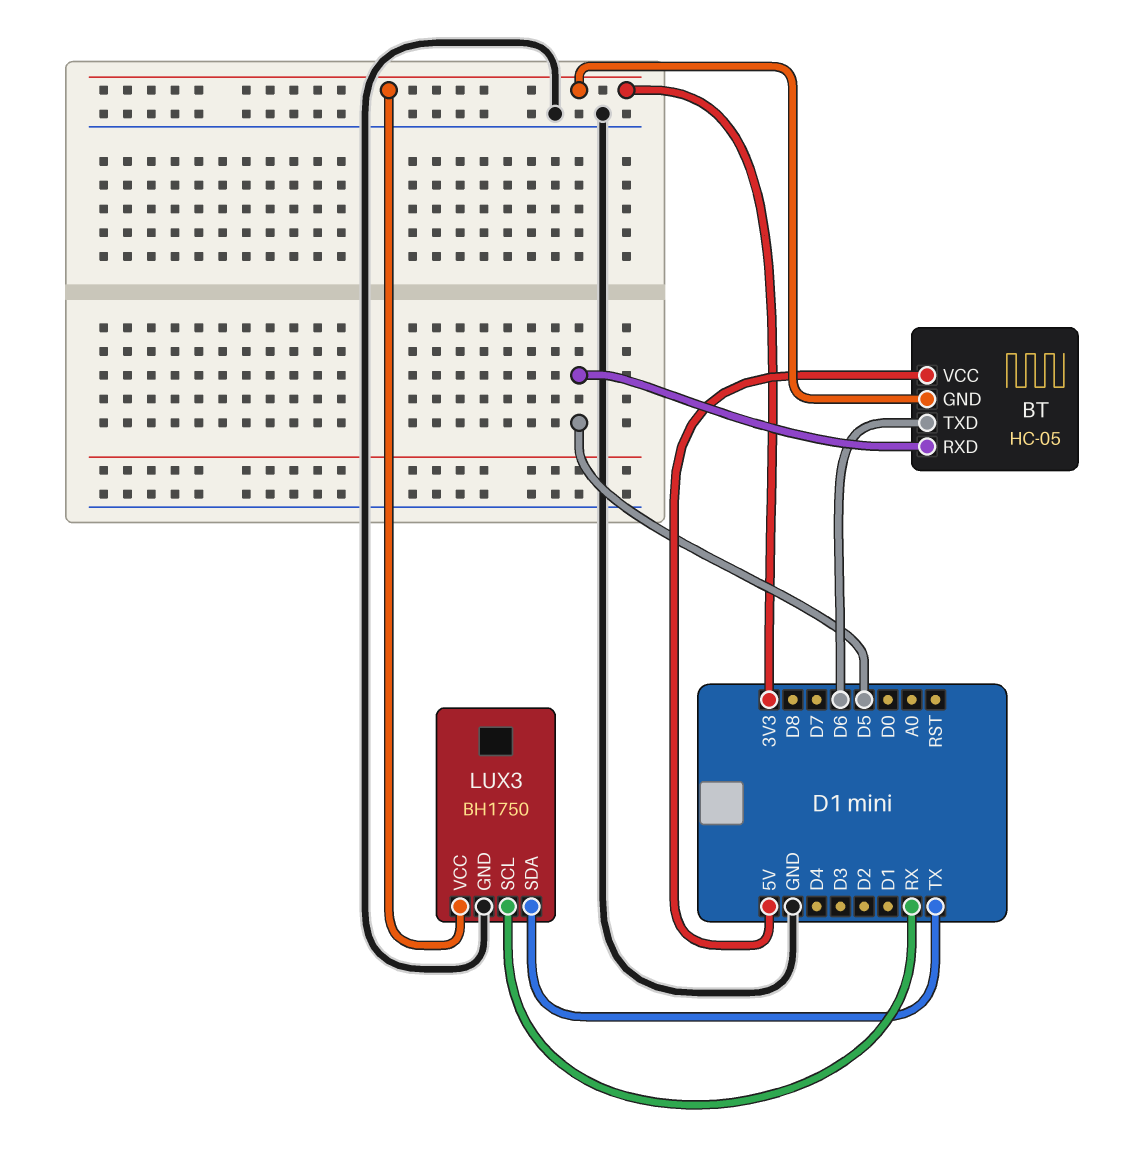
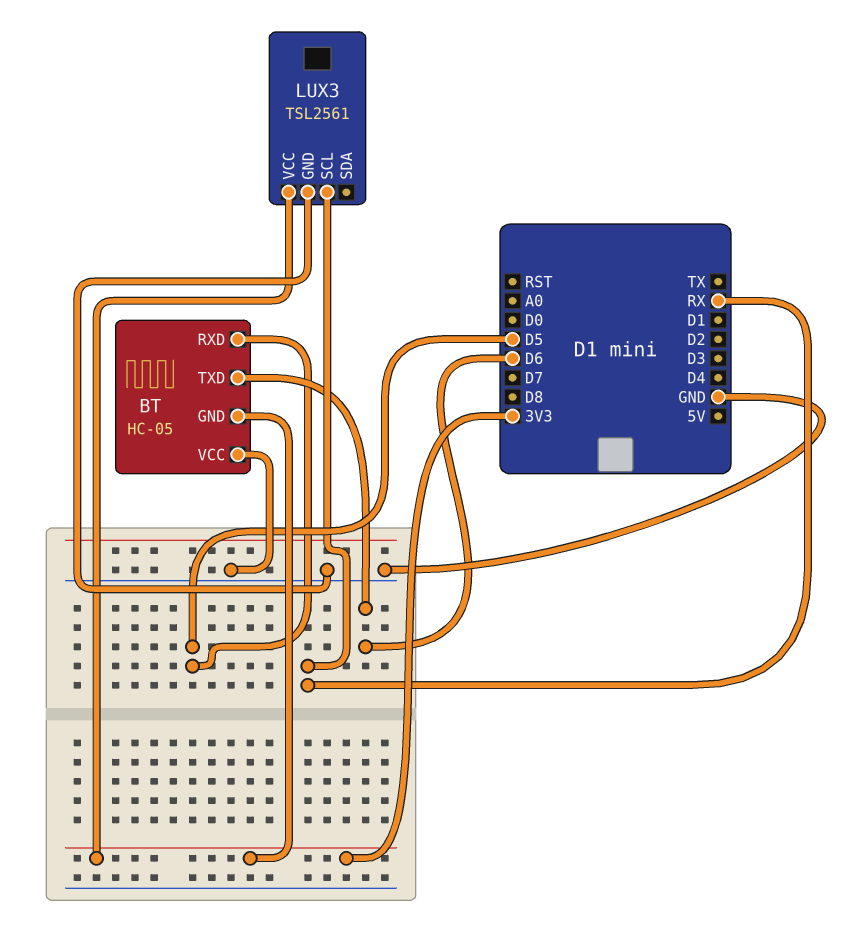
BT pin VCC: 5V -> GND
LUX3: BH1750 -> TSL2561
LUX3 pin SDA: TX -> none

